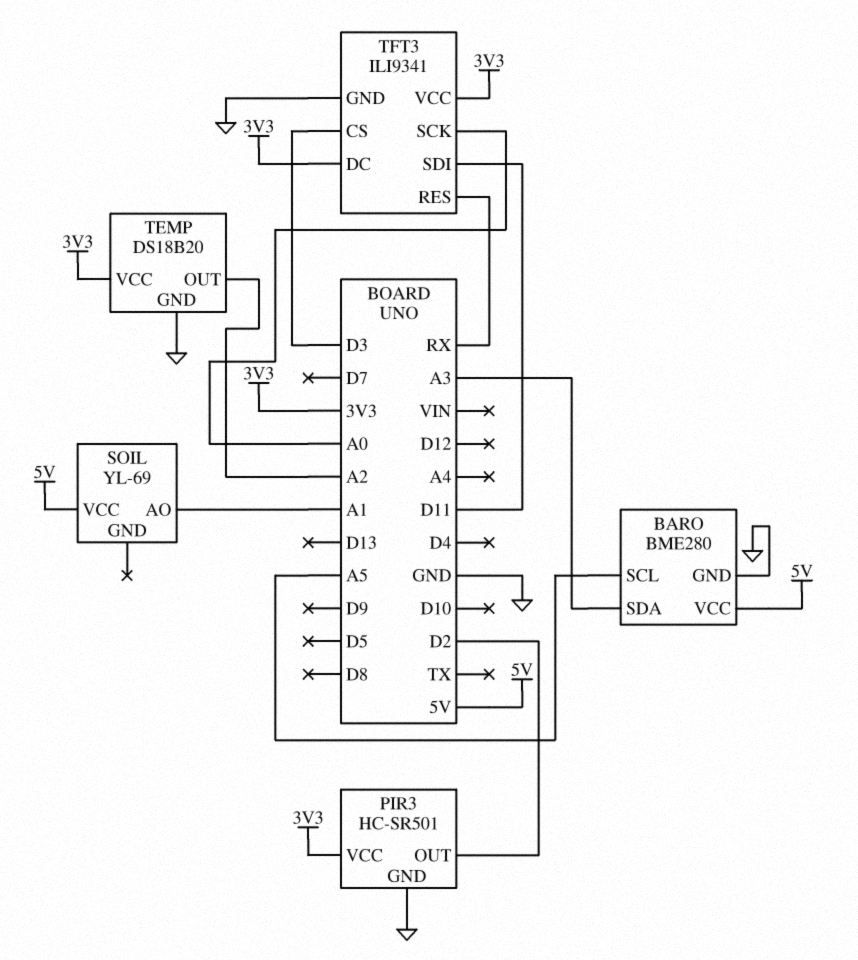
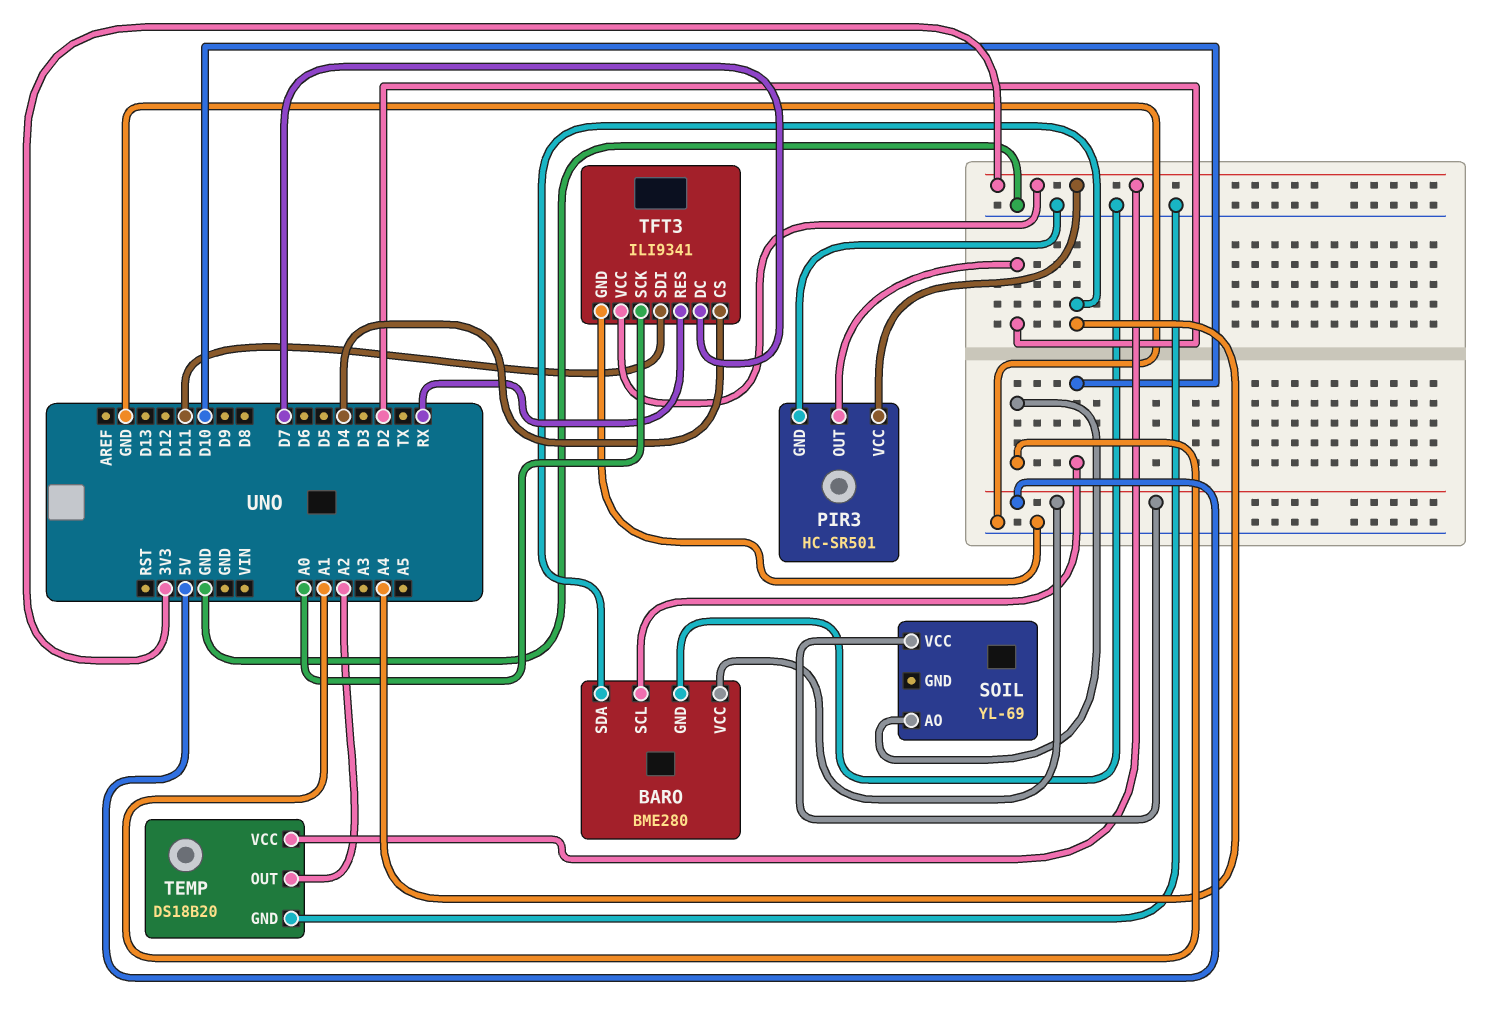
BARO pin SCL: A5 -> D10
BARO pin SDA: A3 -> A4
TFT3 pin CS: D3 -> D4
TFT3 pin DC: 3V3 -> D7

